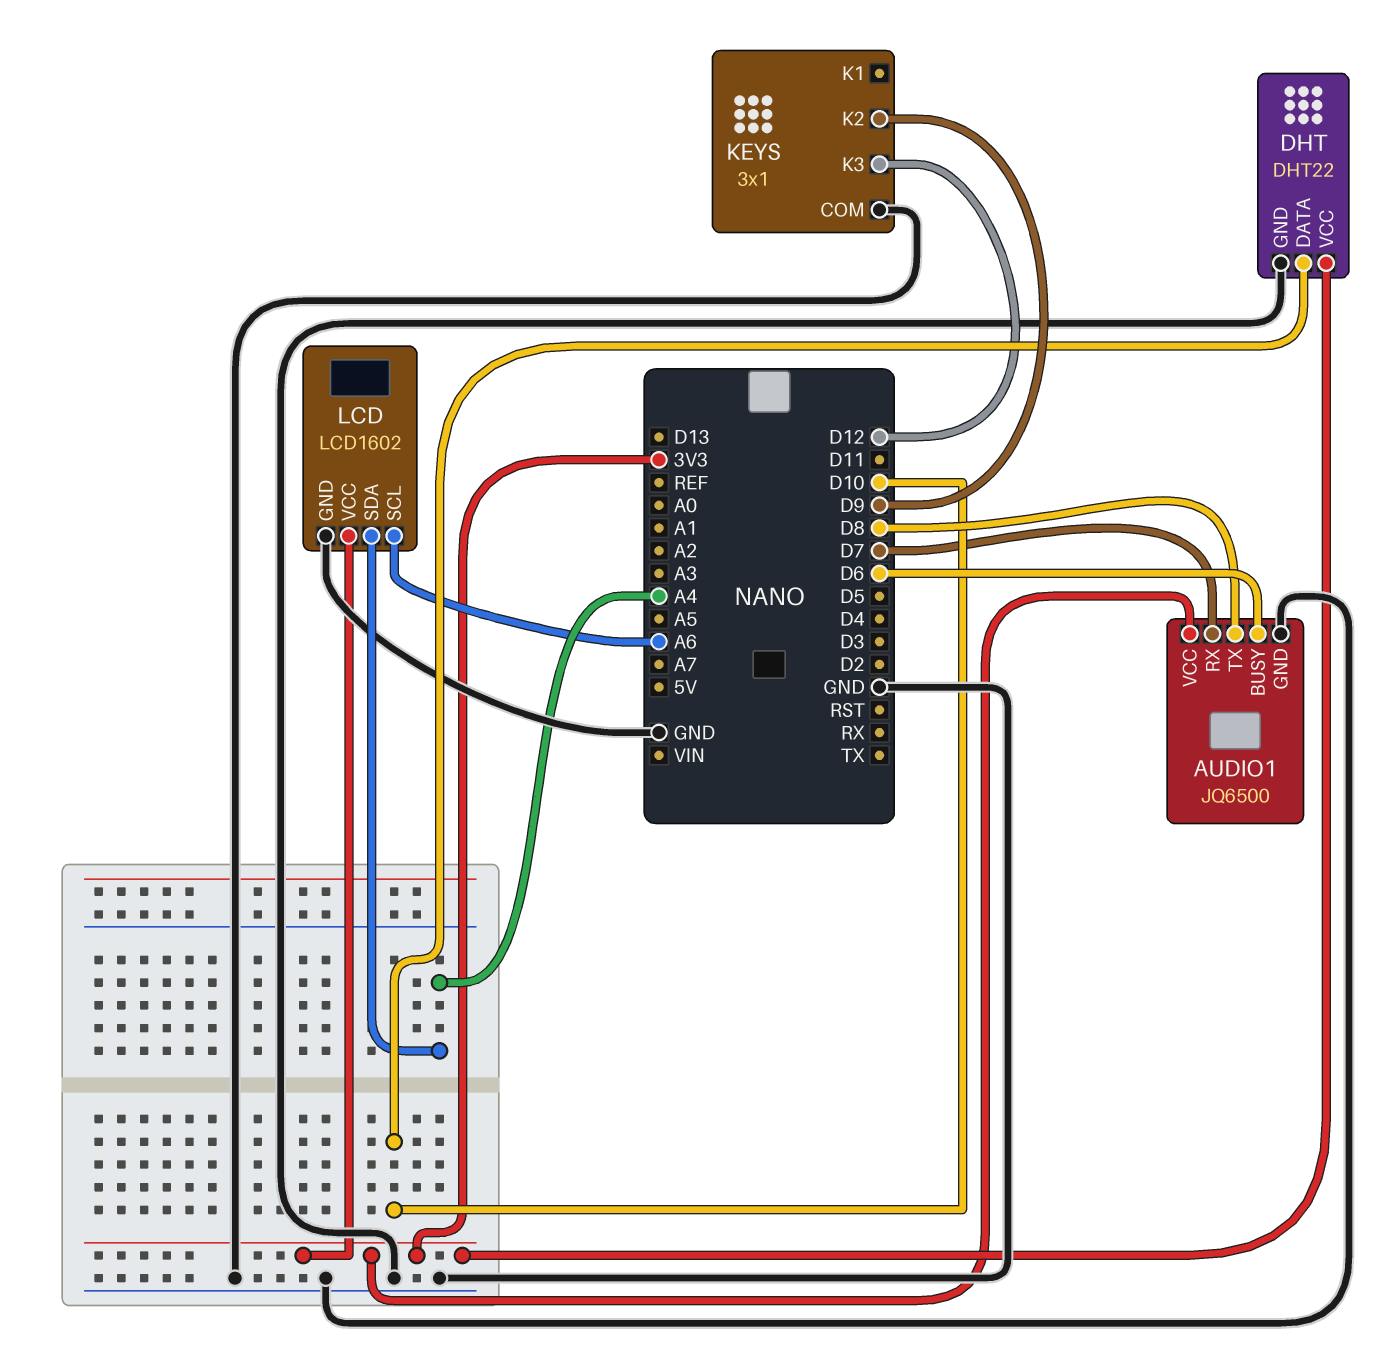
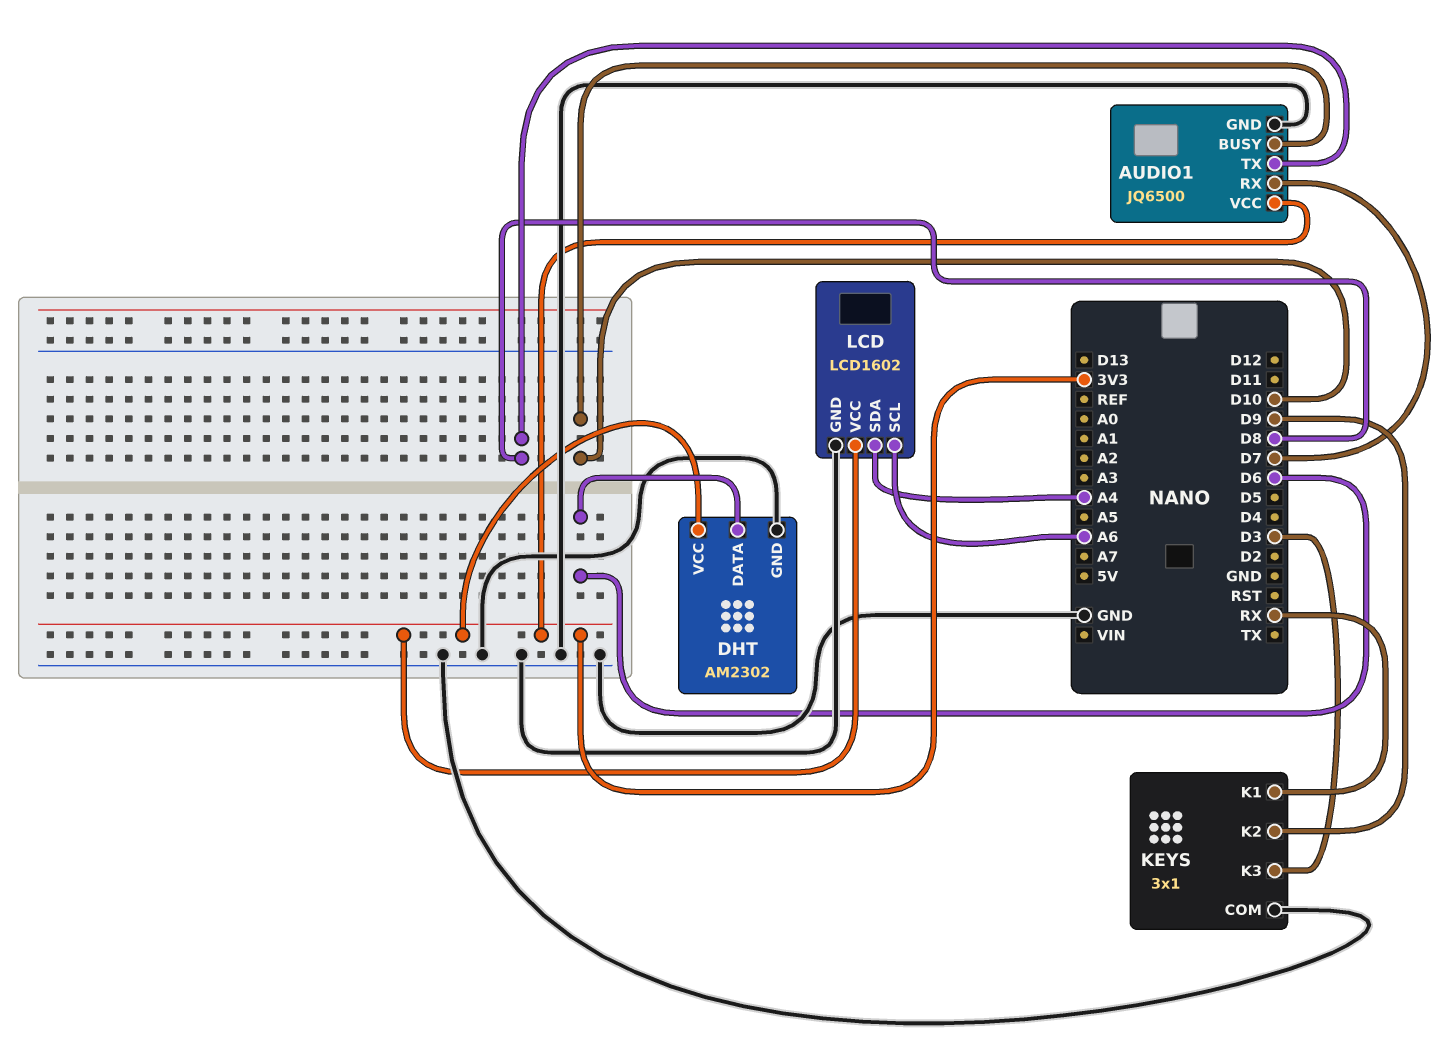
AUDIO1 pin BUSY: D6 -> D10
DHT: DHT22 -> AM2302
DHT pin DATA: D10 -> D6
KEYS pin K1: none -> RX
KEYS pin K3: D12 -> D3

